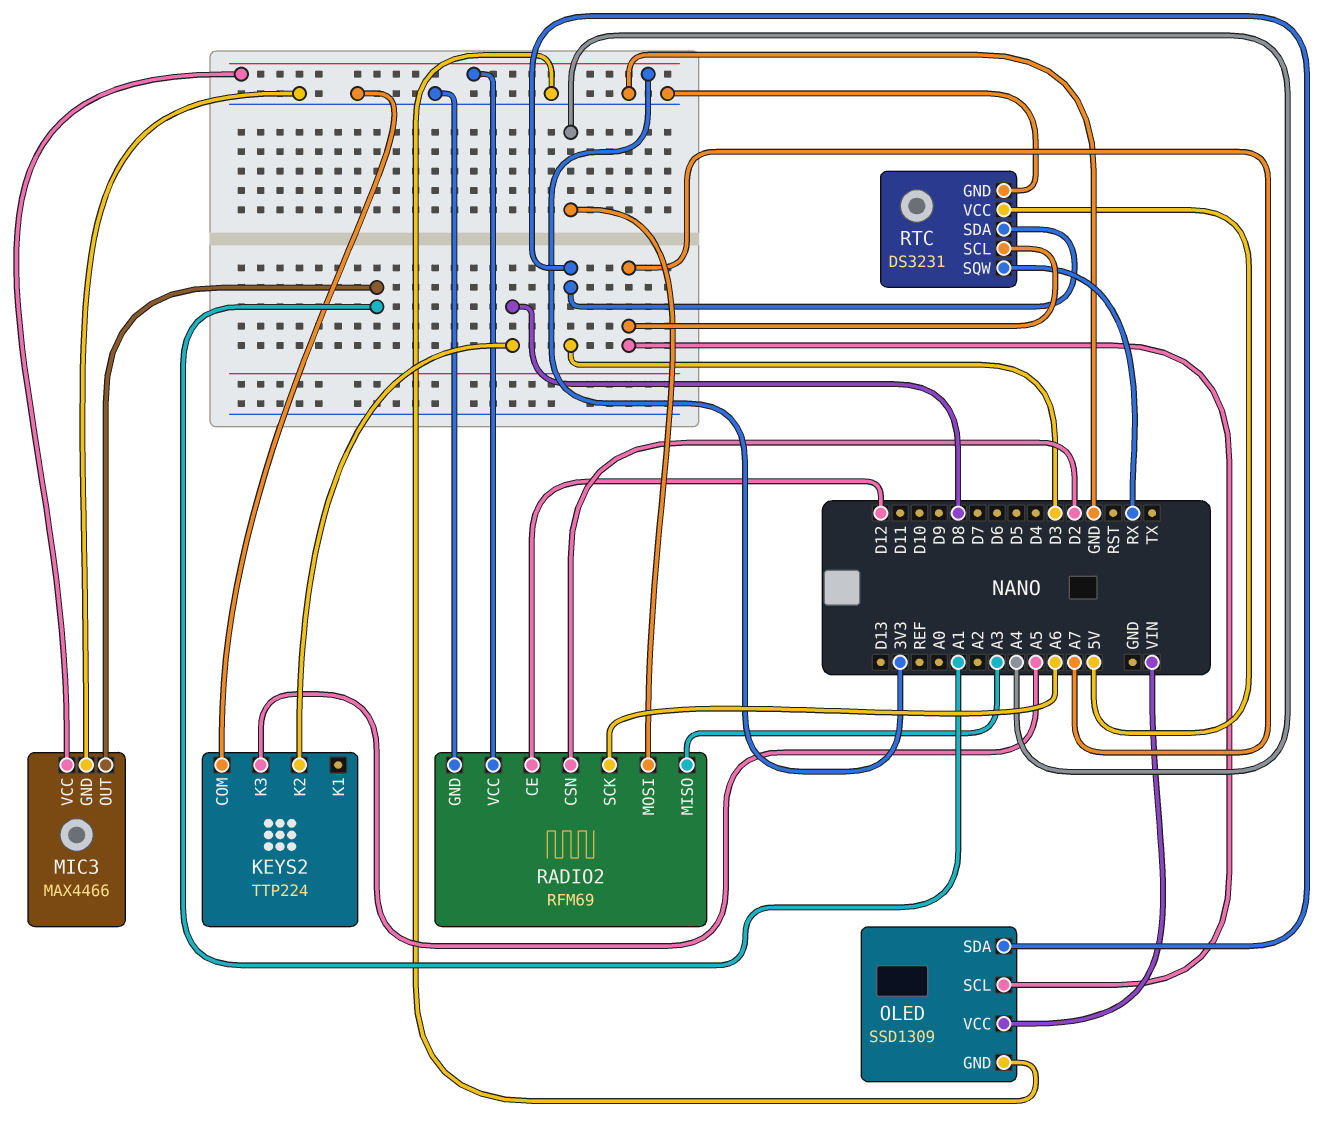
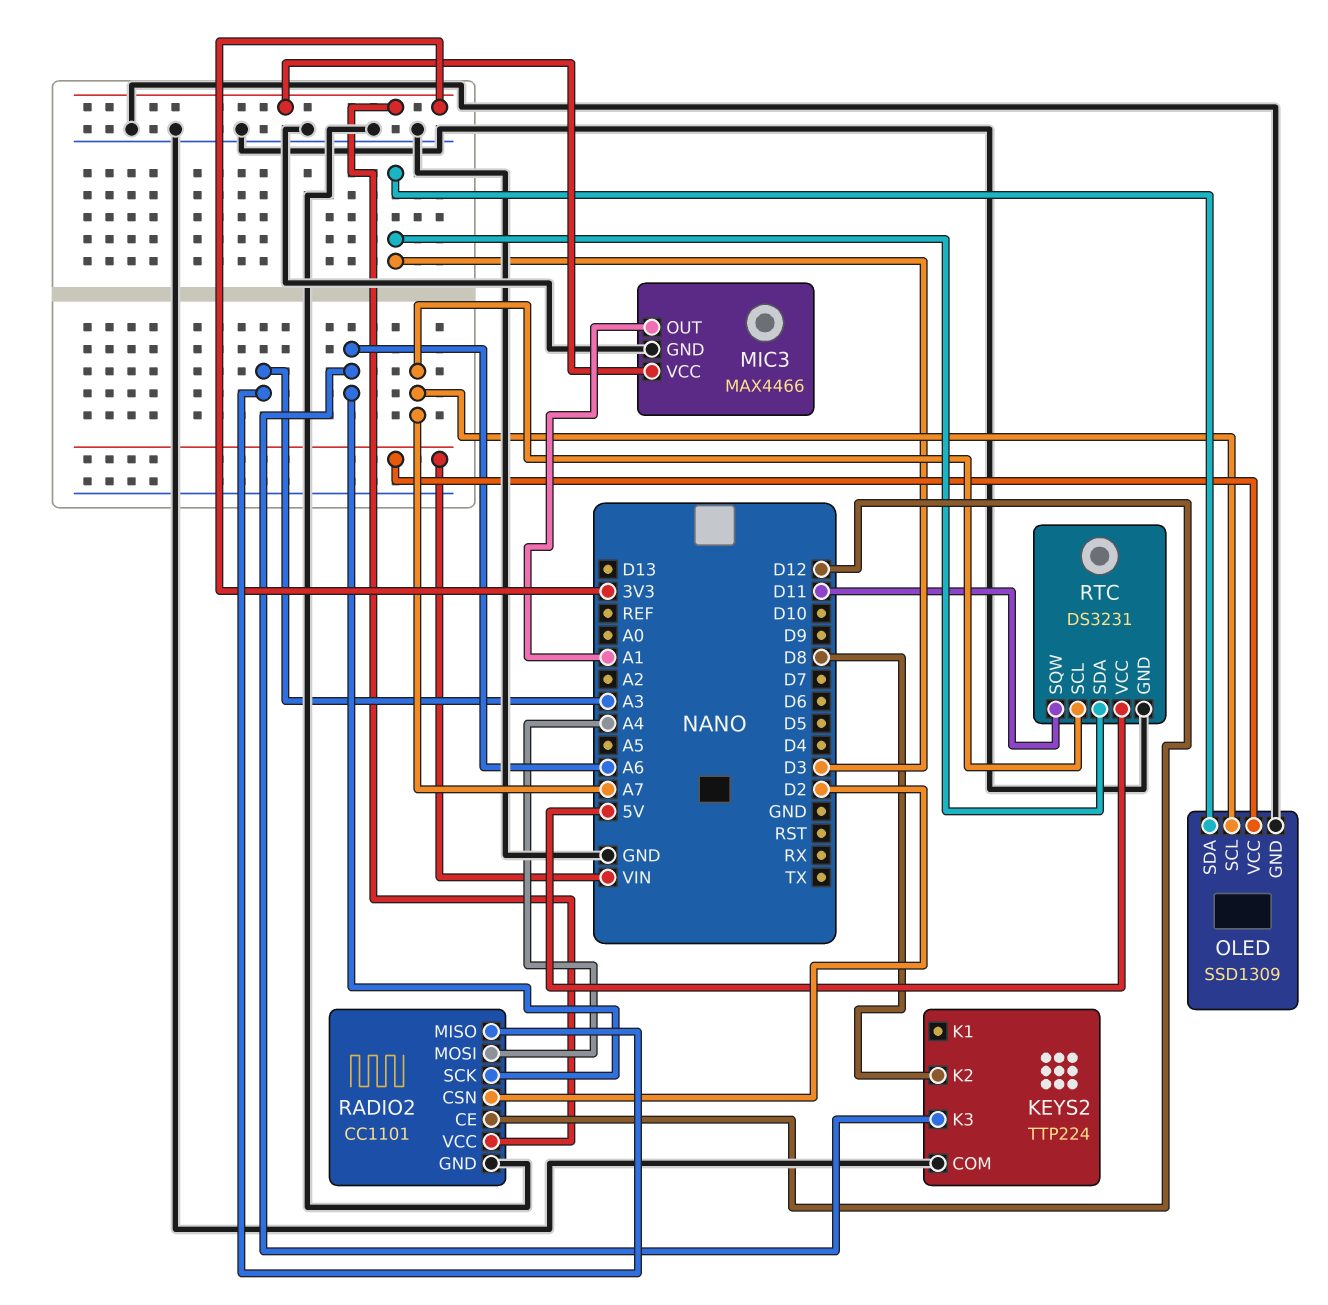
KEYS2 pin K3: A5 -> A6
RADIO2: RFM69 -> CC1101
RTC pin SQW: RX -> D11

